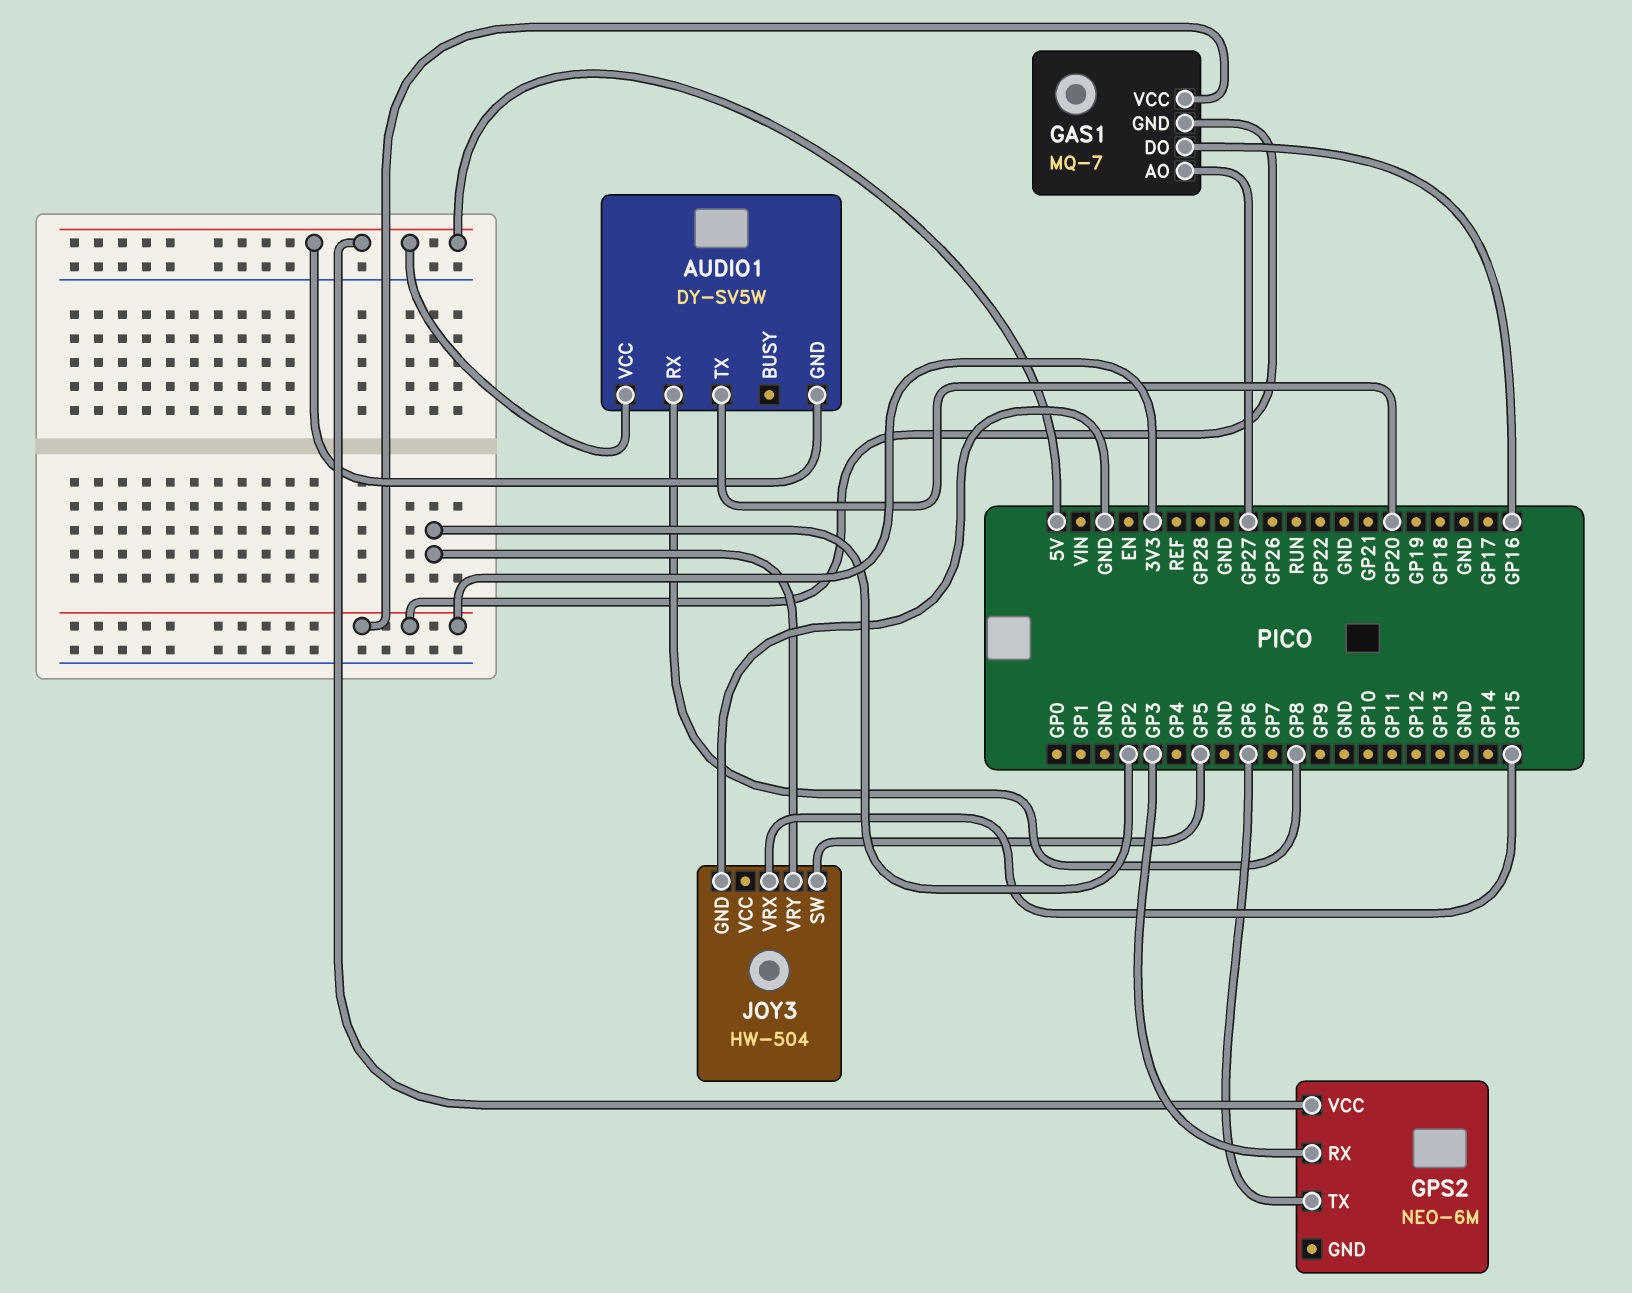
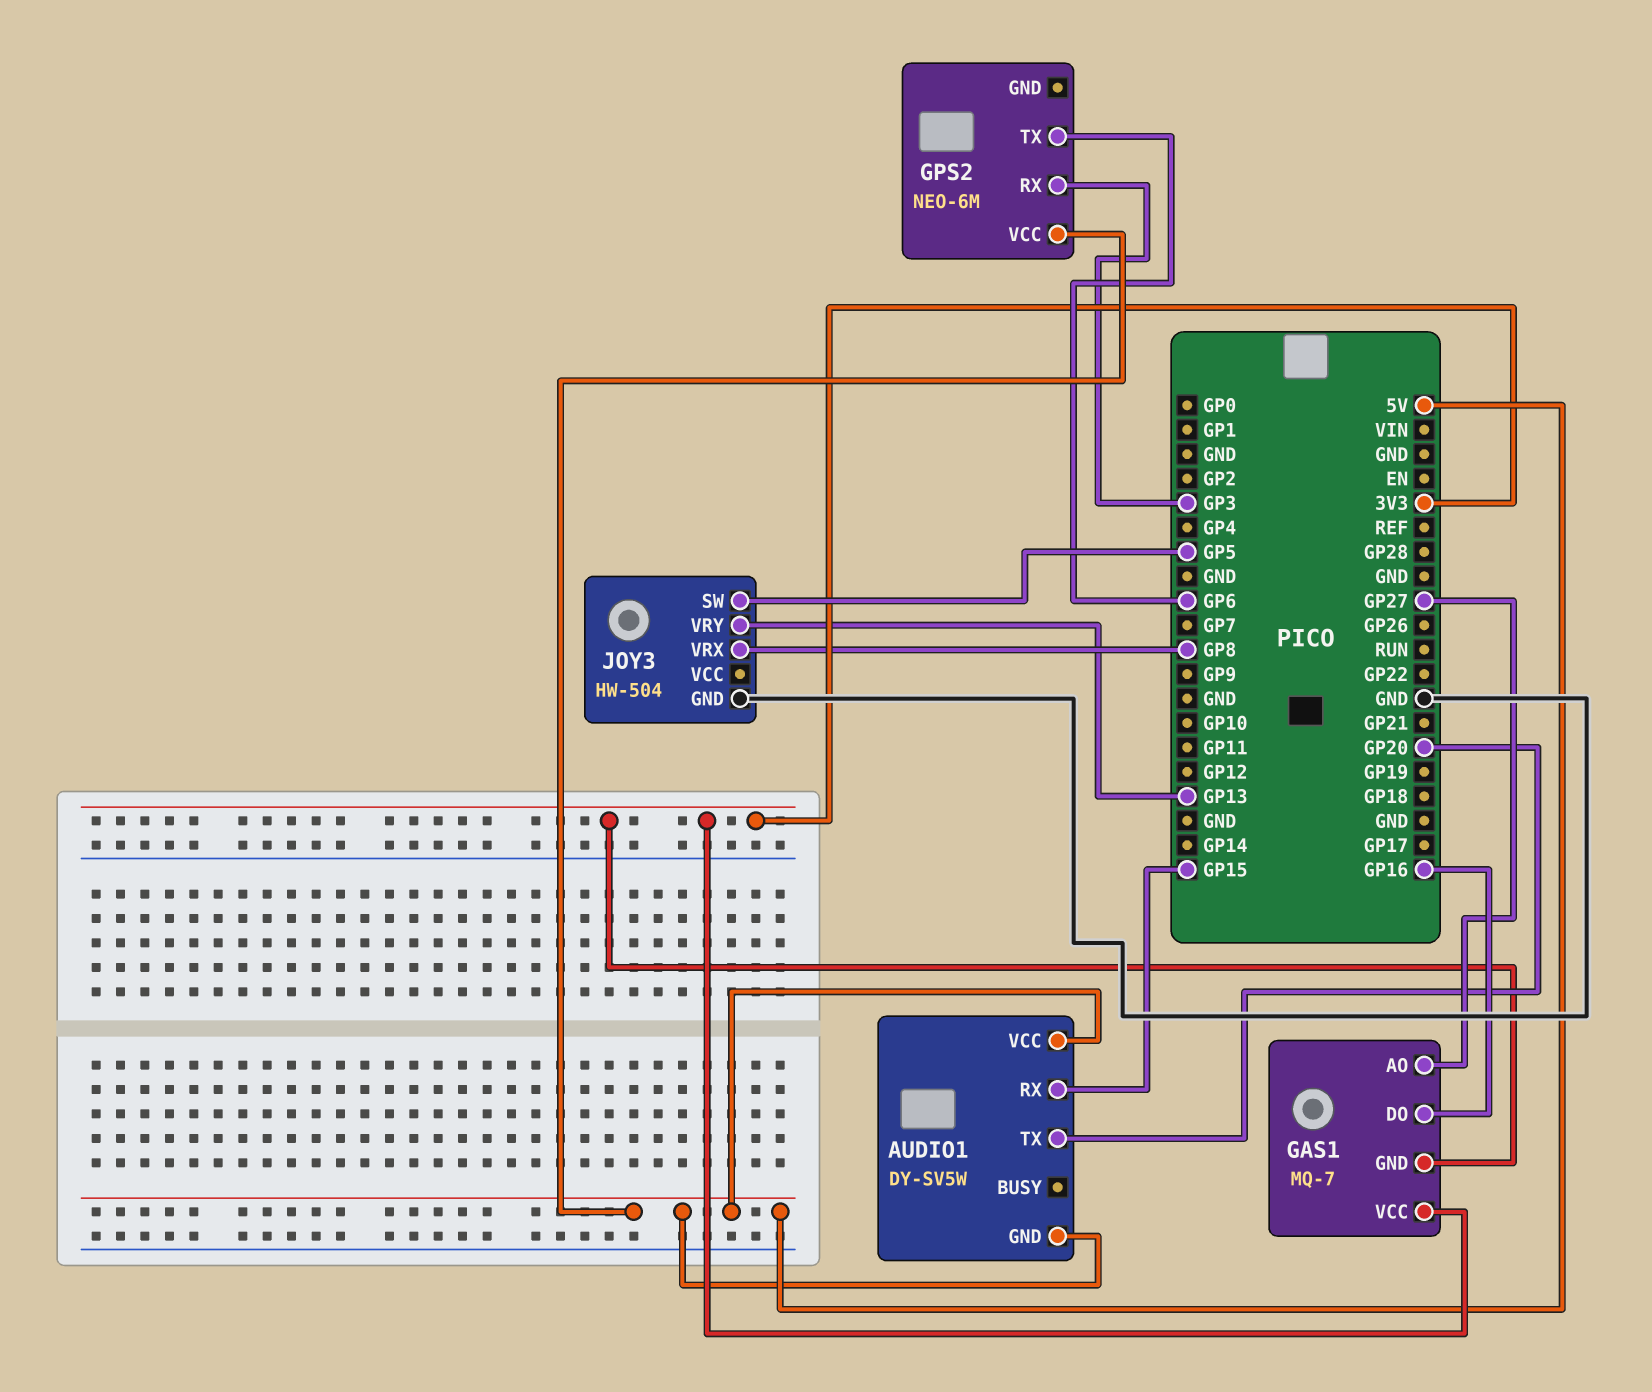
AUDIO1 pin RX: GP8 -> GP15
JOY3 pin VRX: GP15 -> GP8
JOY3 pin VRY: GP2 -> GP13

